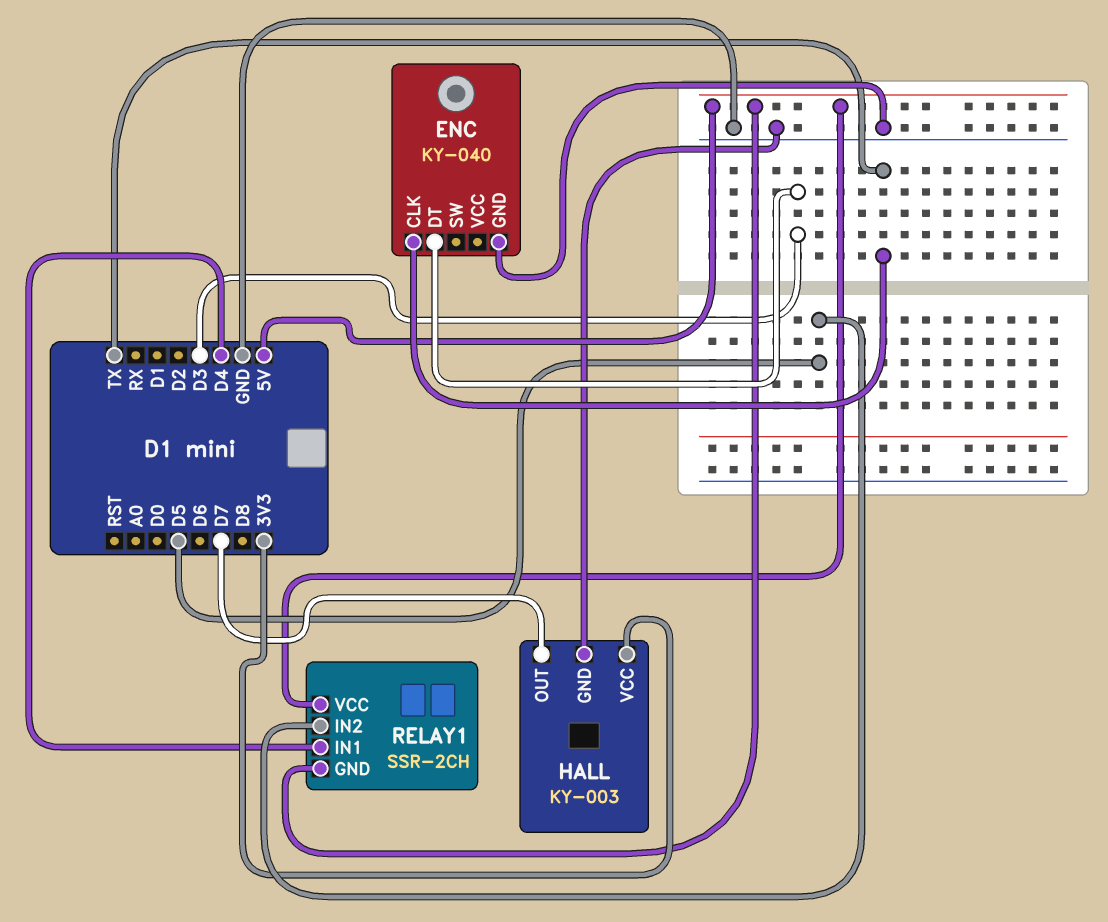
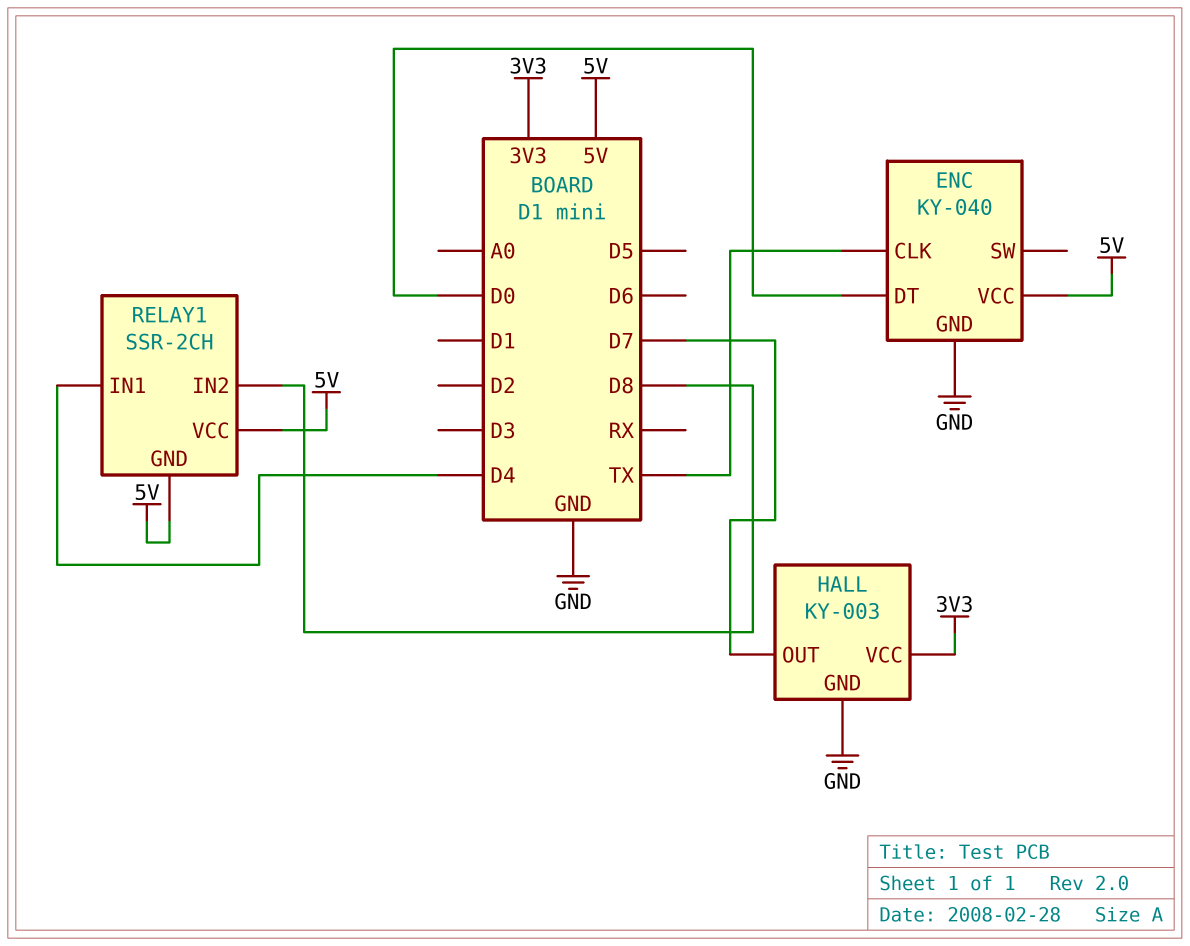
ENC pin DT: D3 -> D0
ENC pin VCC: none -> 5V
RELAY1 pin IN2: D5 -> D8

